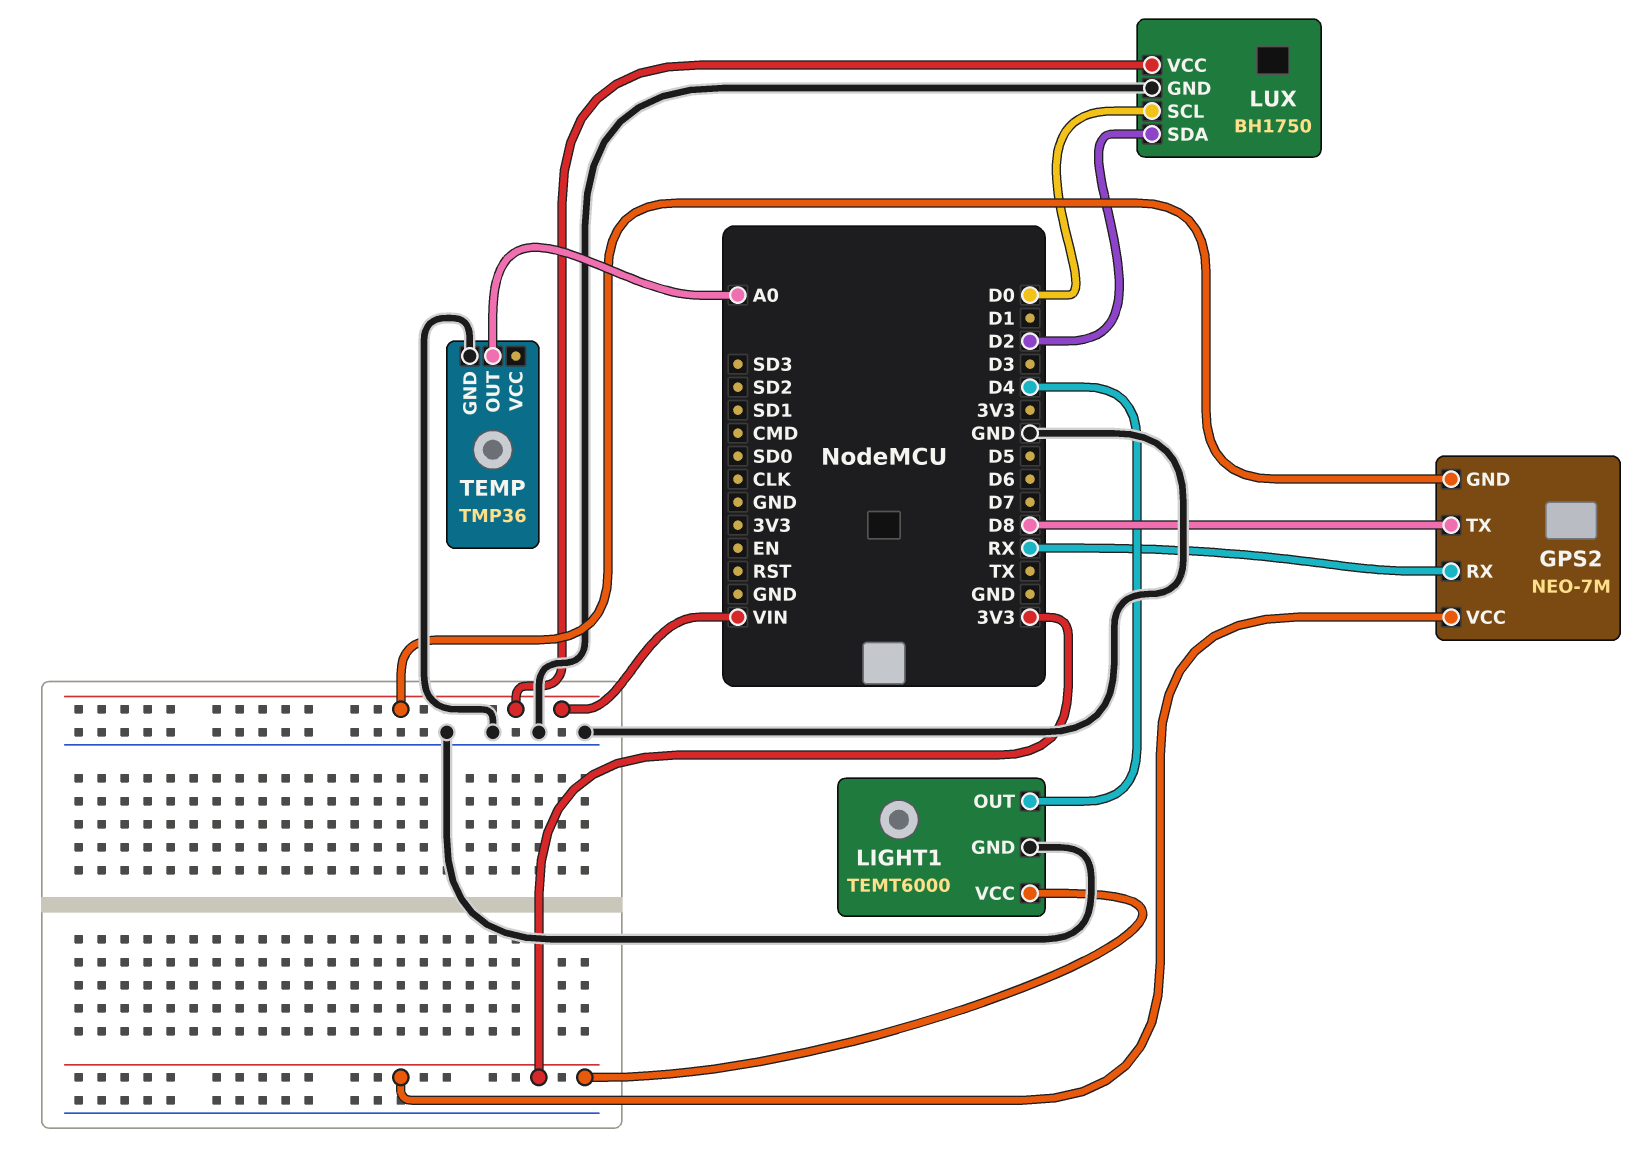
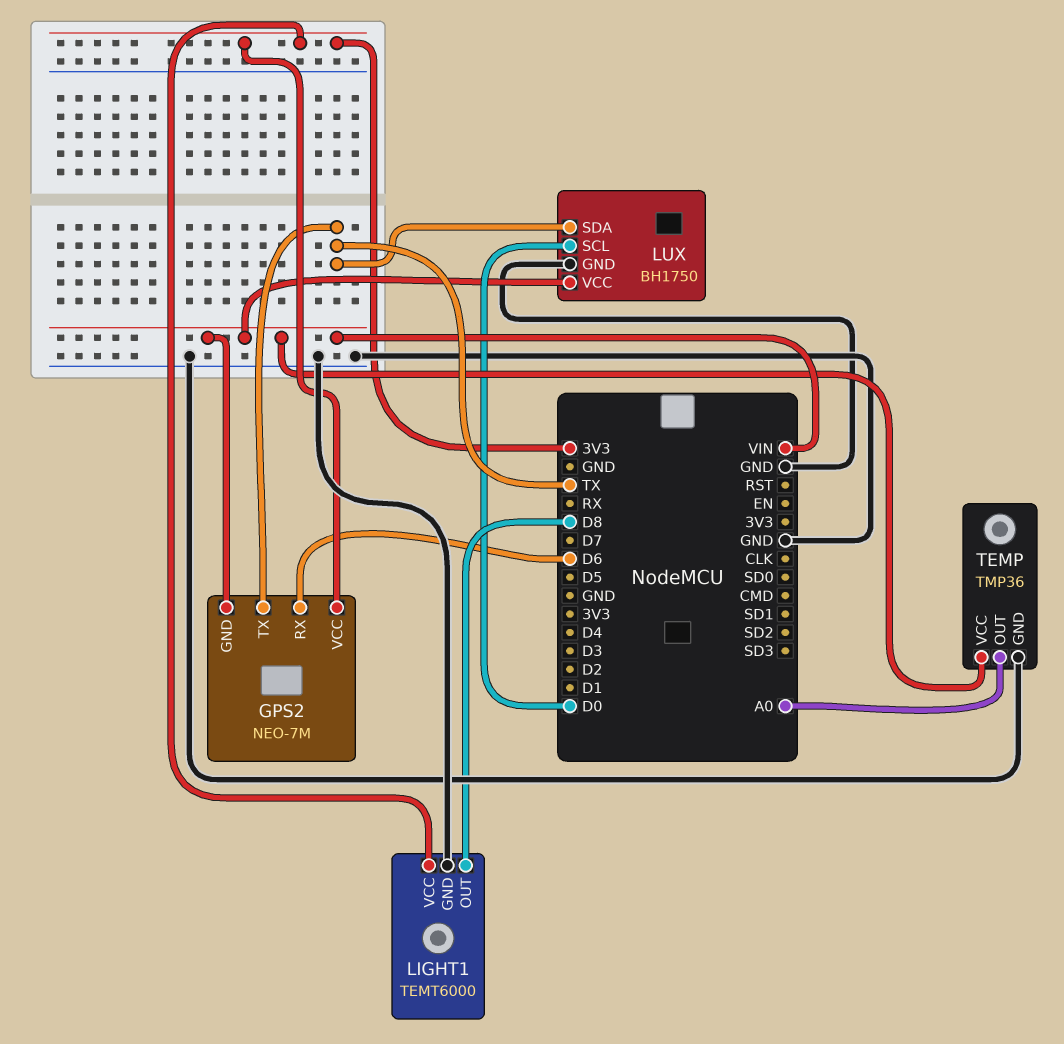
GPS2 pin RX: RX -> D6
GPS2 pin TX: D8 -> TX
LIGHT1 pin OUT: D4 -> D8
LUX pin SDA: D2 -> TX
TEMP pin VCC: none -> VIN

